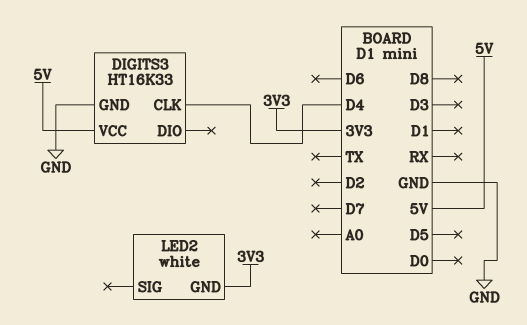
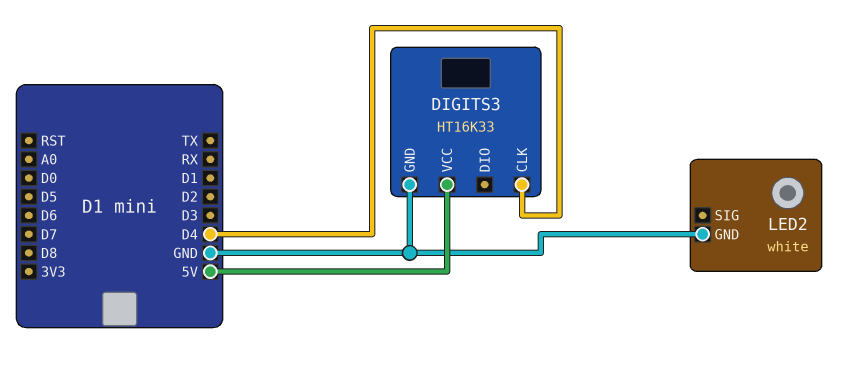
LED2 pin GND: 3V3 -> GND

